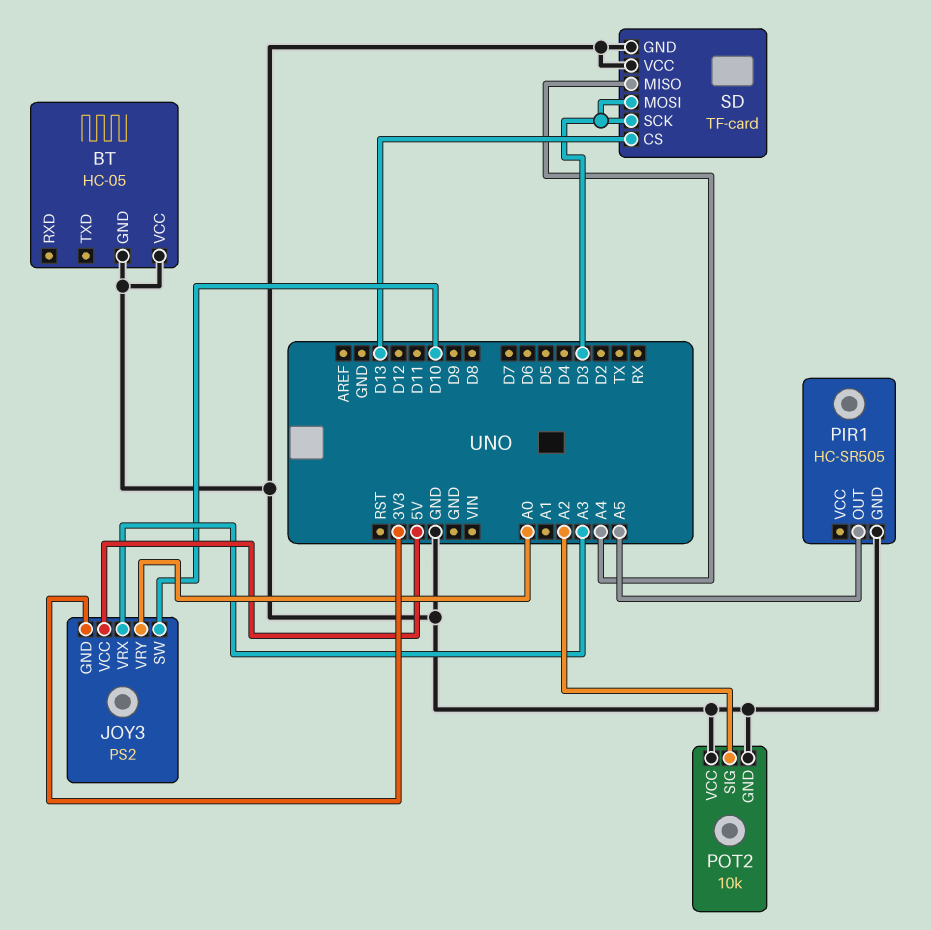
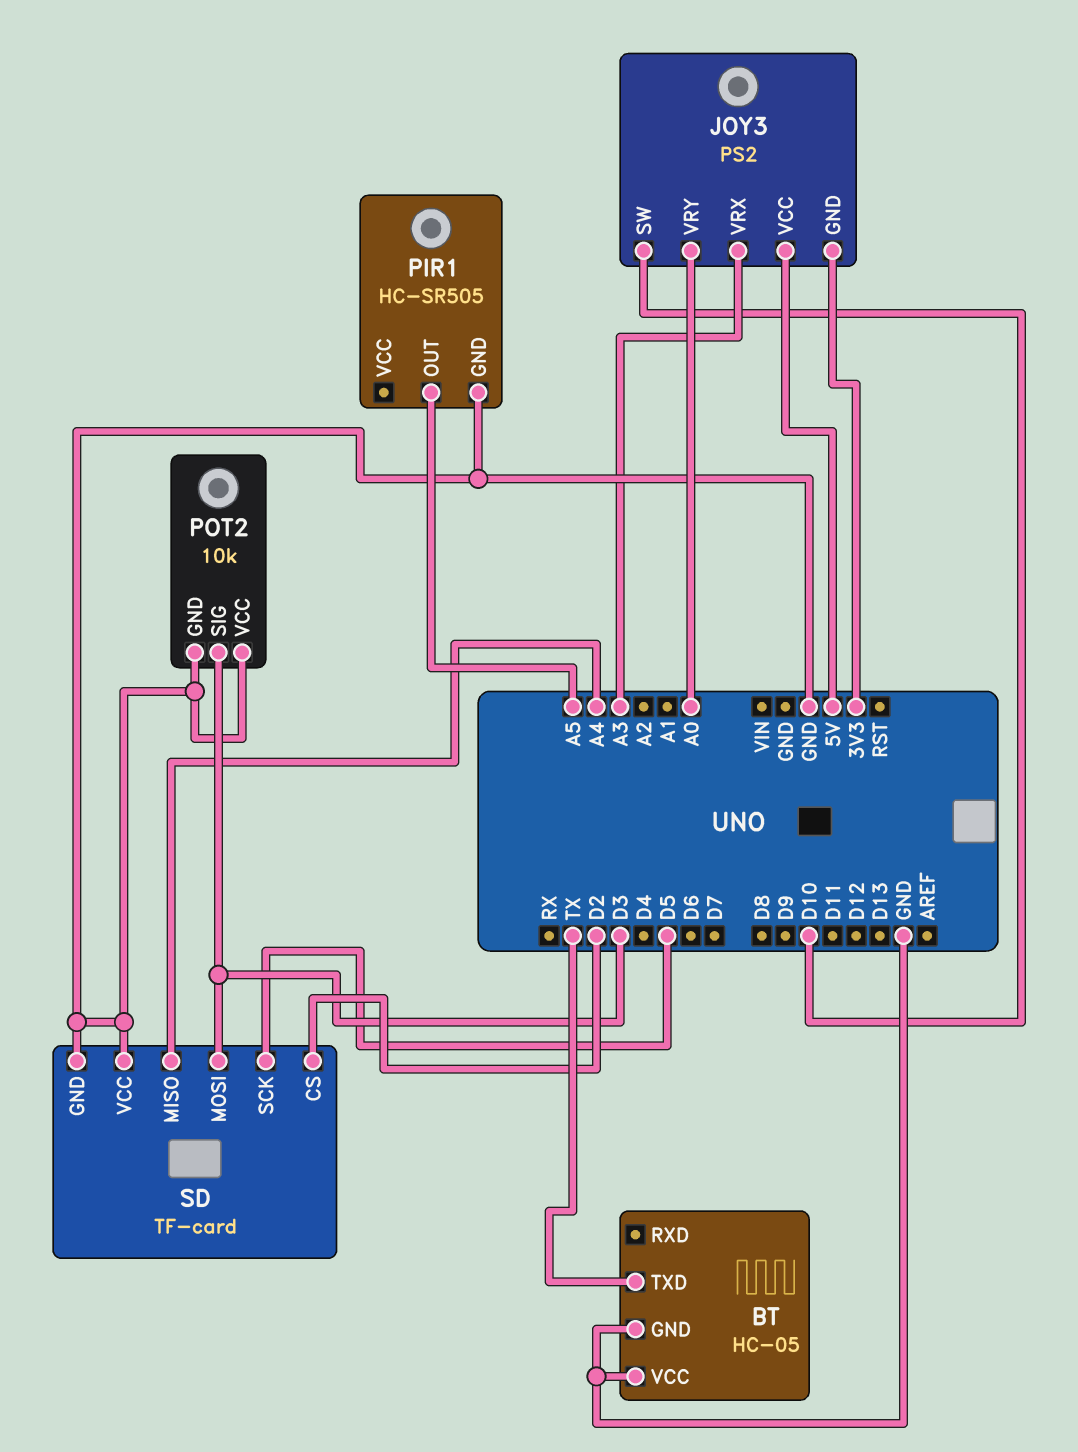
BT pin TXD: none -> TX
POT2 pin SIG: A2 -> D3
SD pin CS: D13 -> D2
SD pin SCK: D3 -> D5

